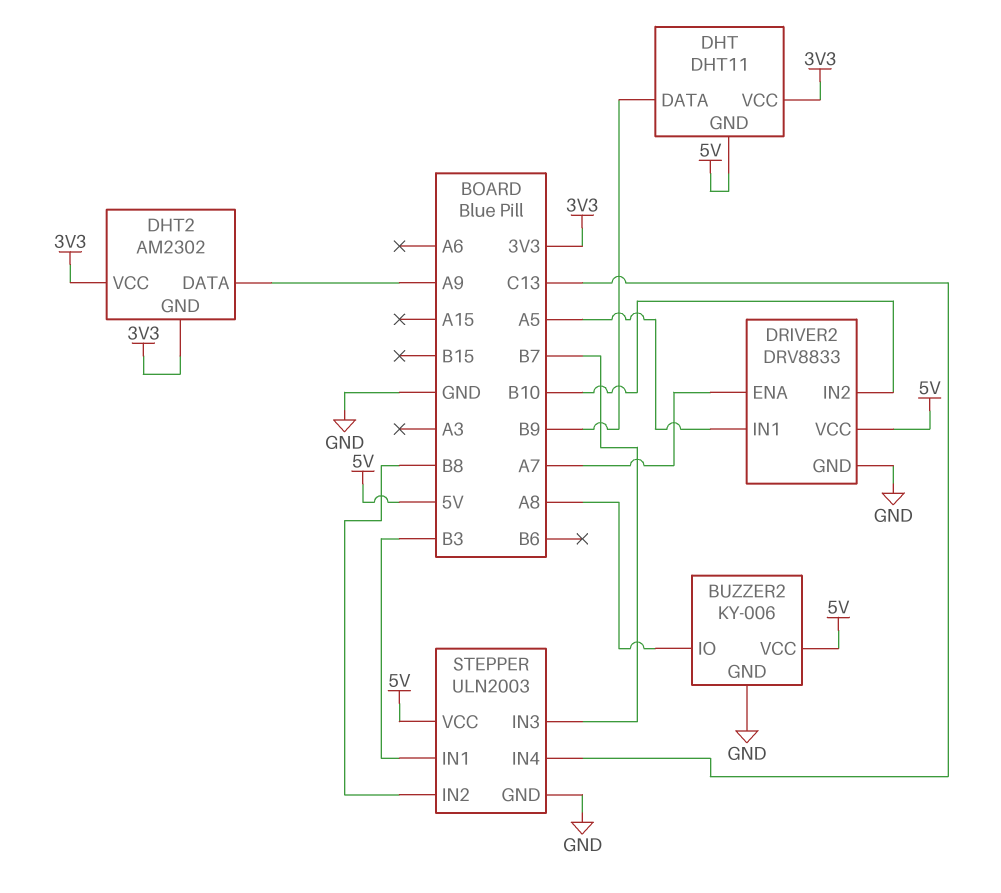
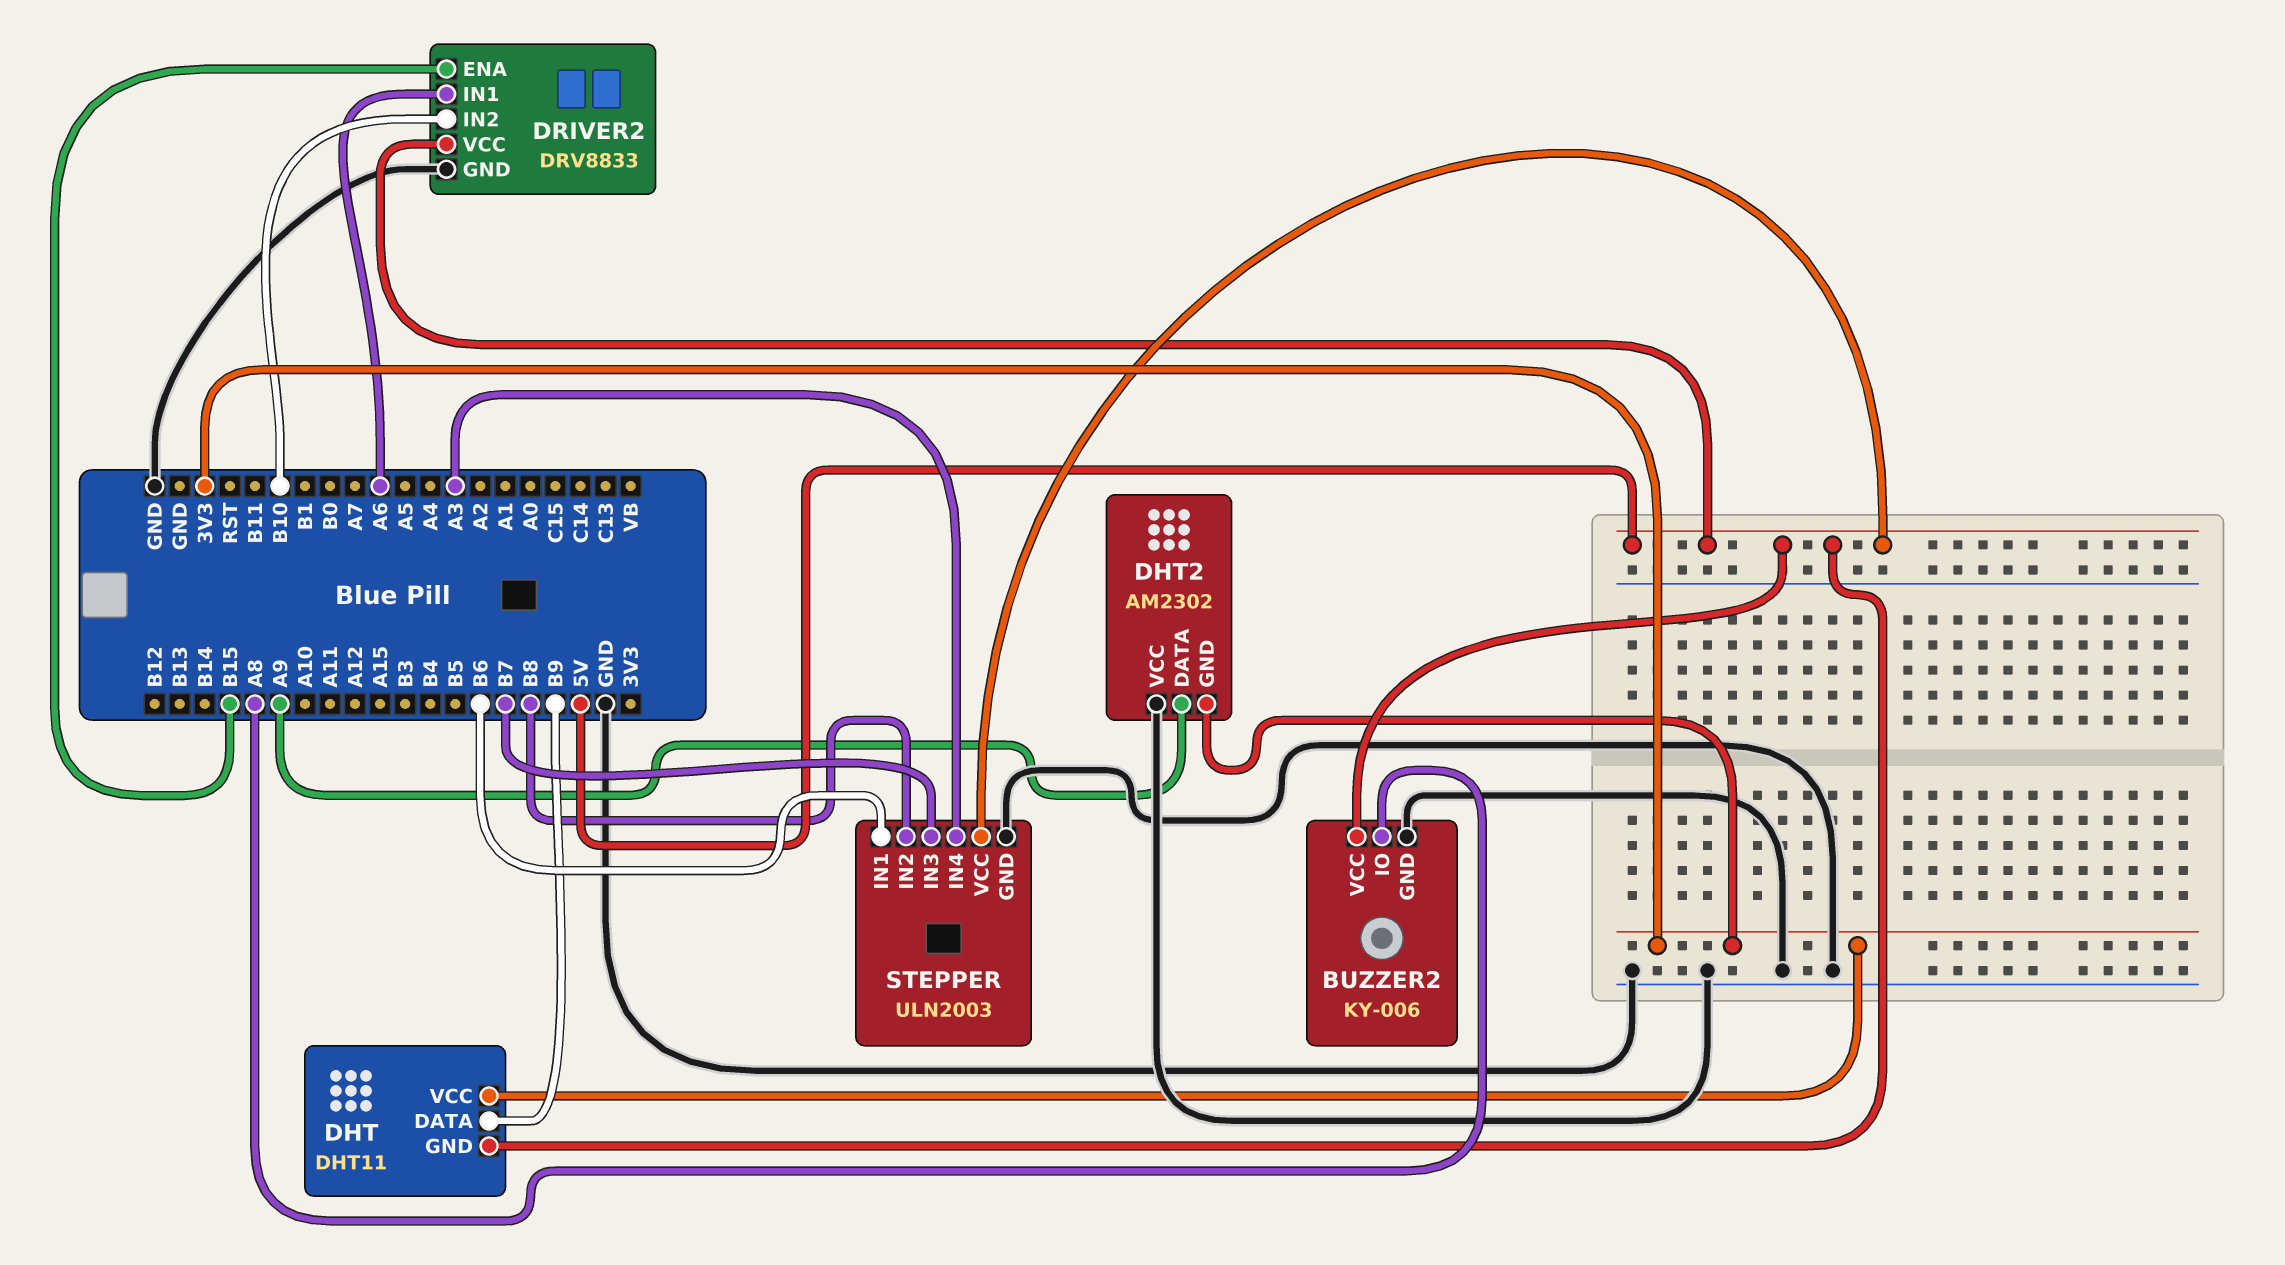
DHT2 pin VCC: 3V3 -> GND
DRIVER2 pin ENA: A7 -> B15
DRIVER2 pin IN1: A5 -> A6
STEPPER pin IN1: B3 -> B6
STEPPER pin IN4: C13 -> A3

